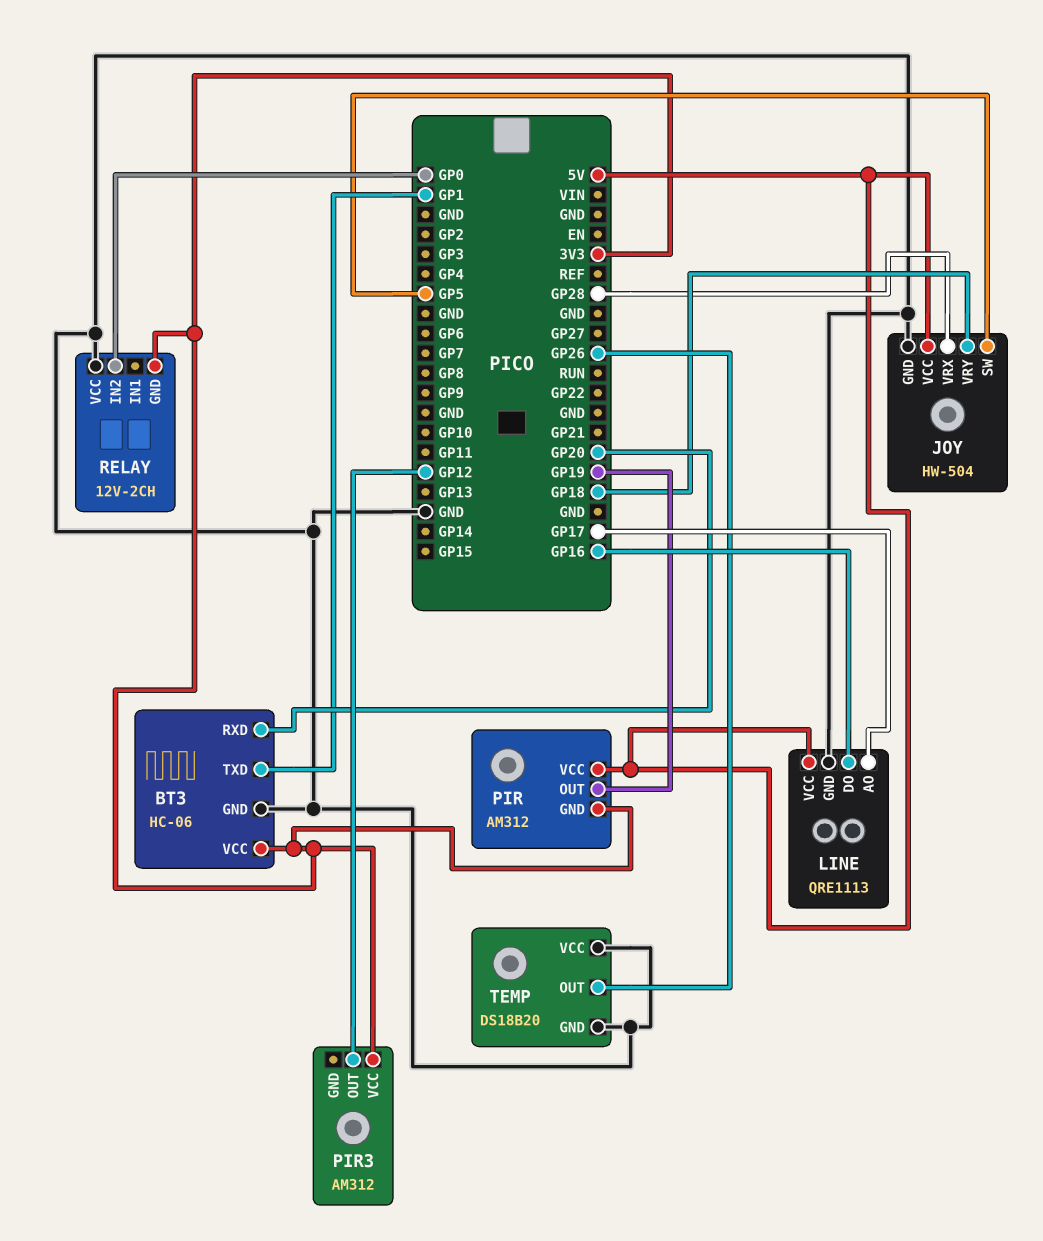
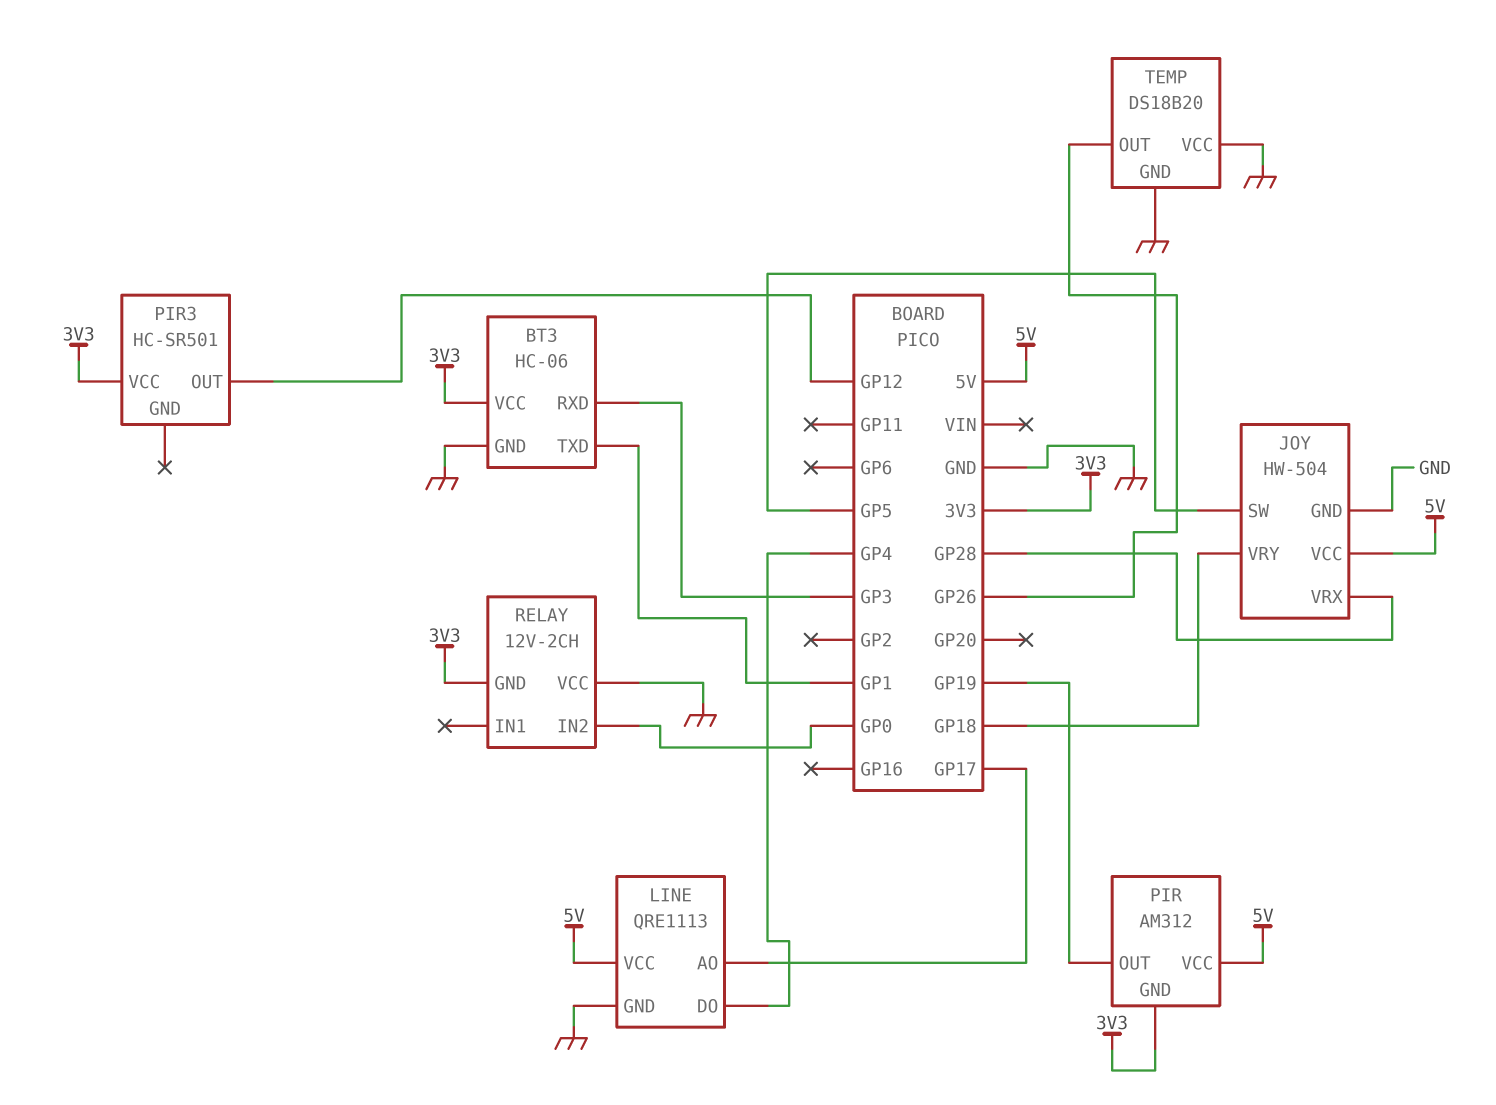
BT3 pin RXD: GP20 -> GP3
LINE pin DO: GP16 -> GP4
PIR3: AM312 -> HC-SR501

